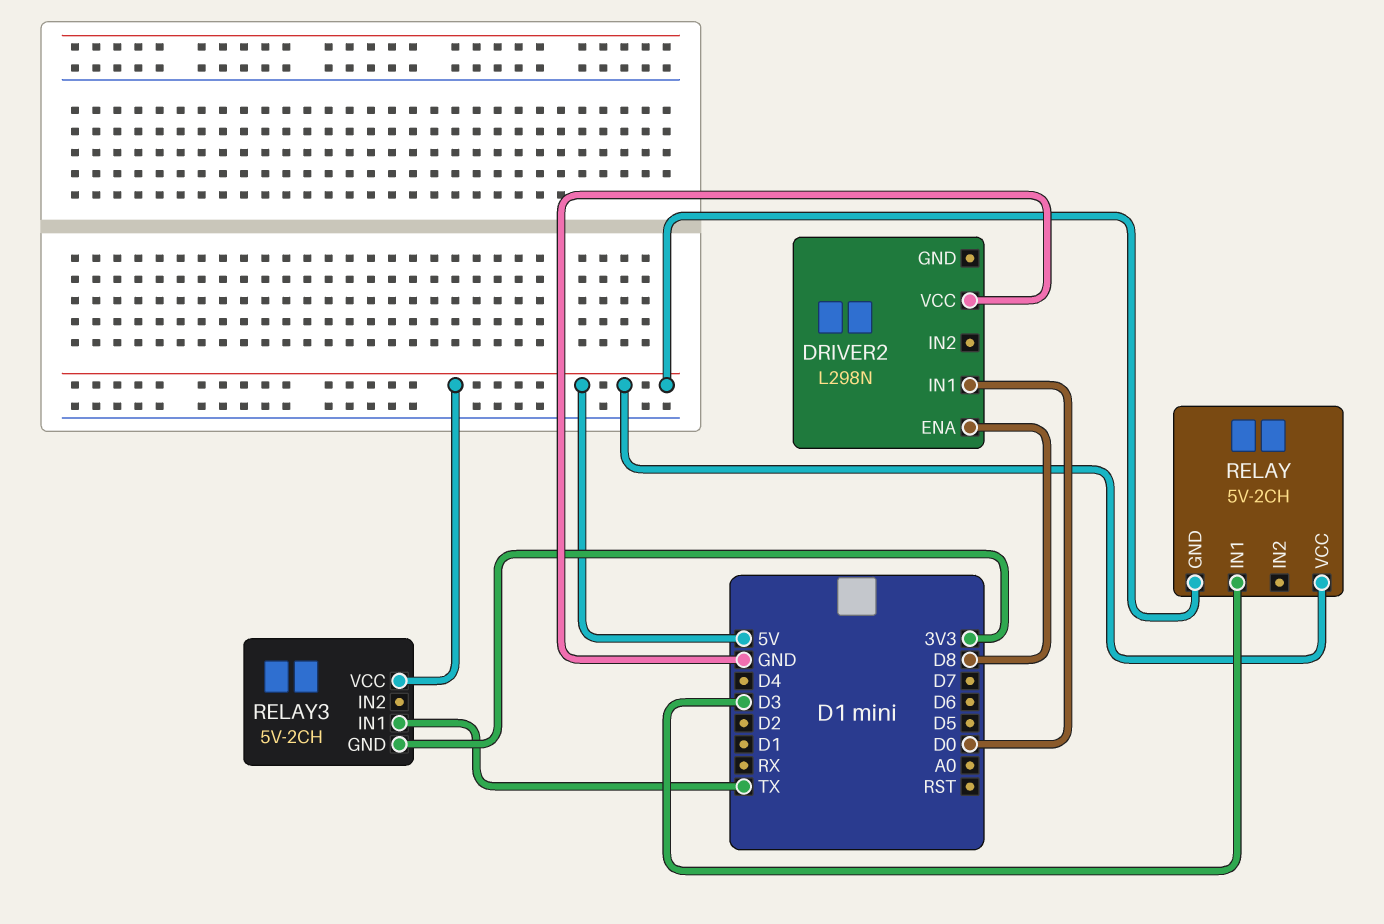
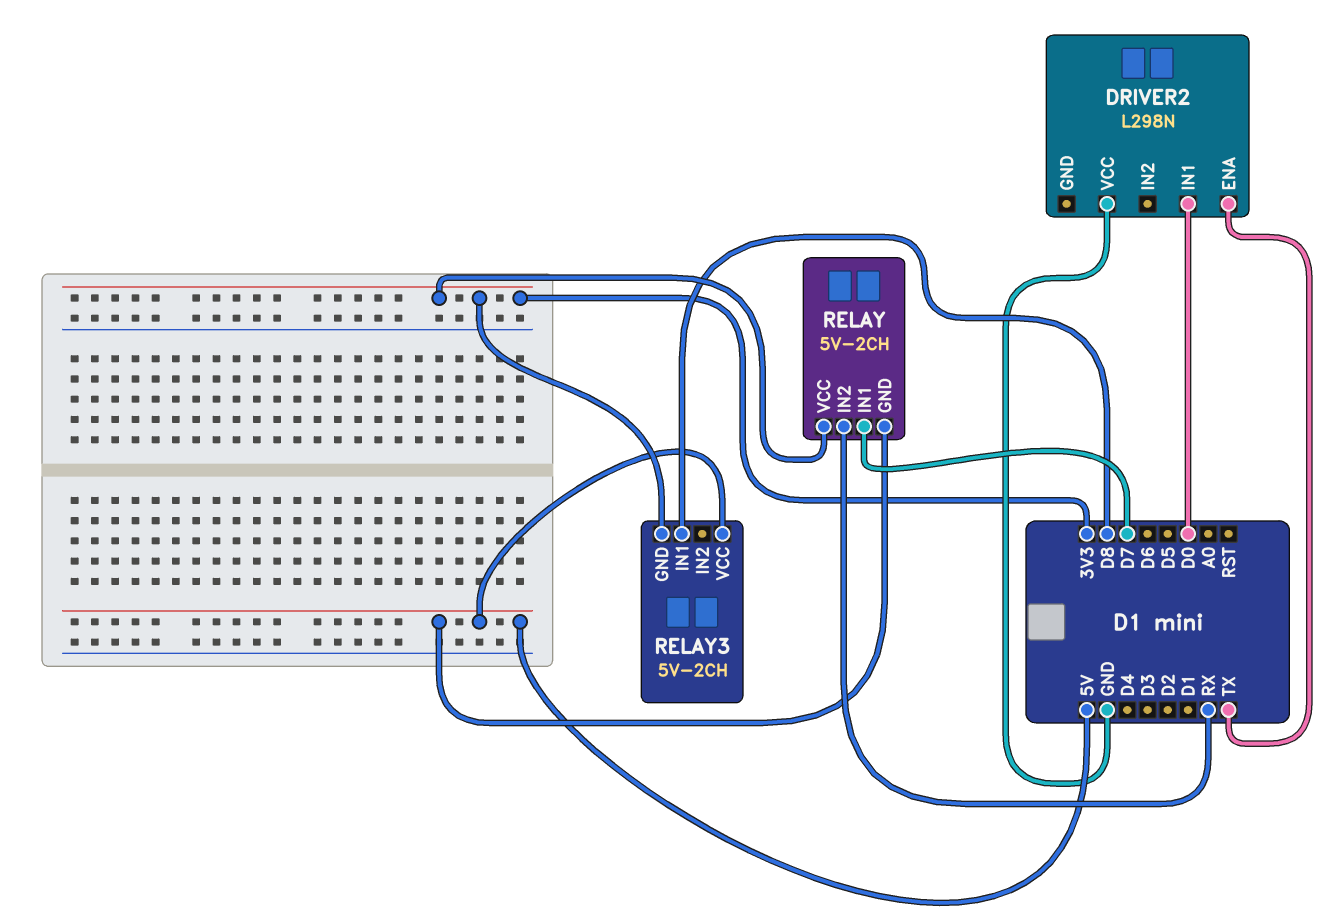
DRIVER2 pin ENA: D8 -> TX
RELAY pin IN1: D3 -> D7
RELAY pin IN2: none -> RX
RELAY pin VCC: 5V -> 3V3
RELAY3 pin IN1: TX -> D8

